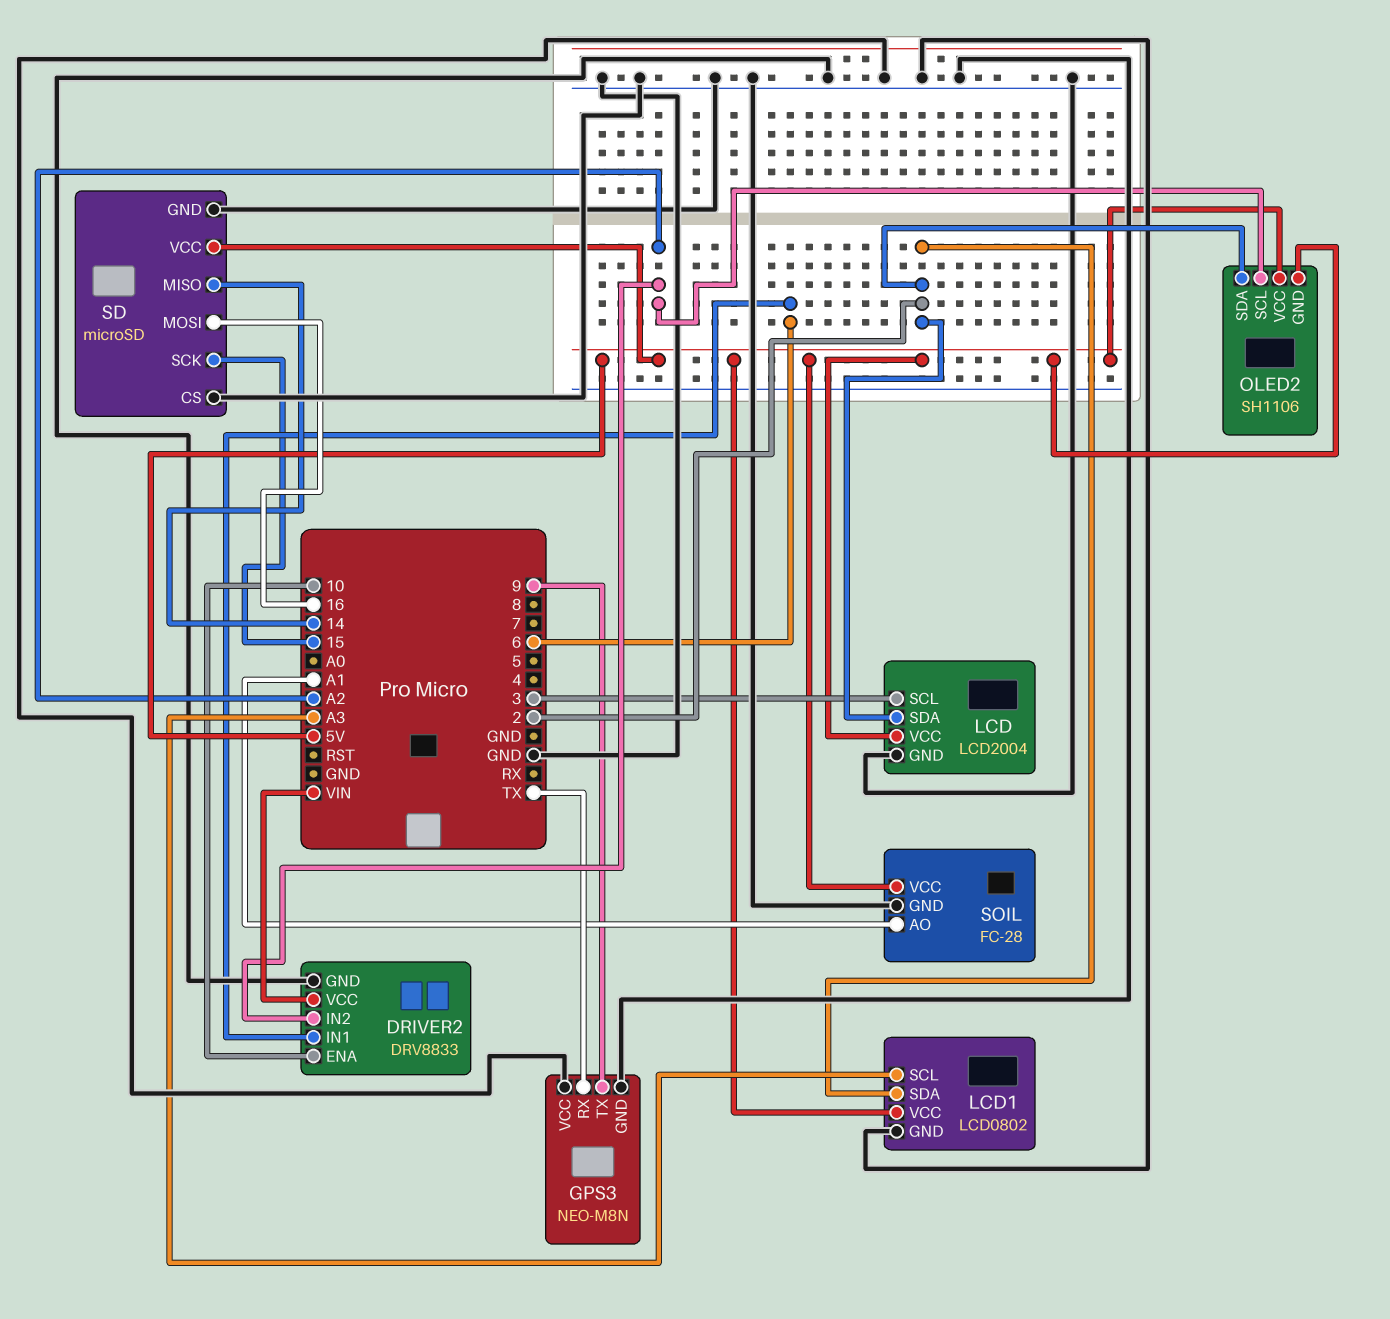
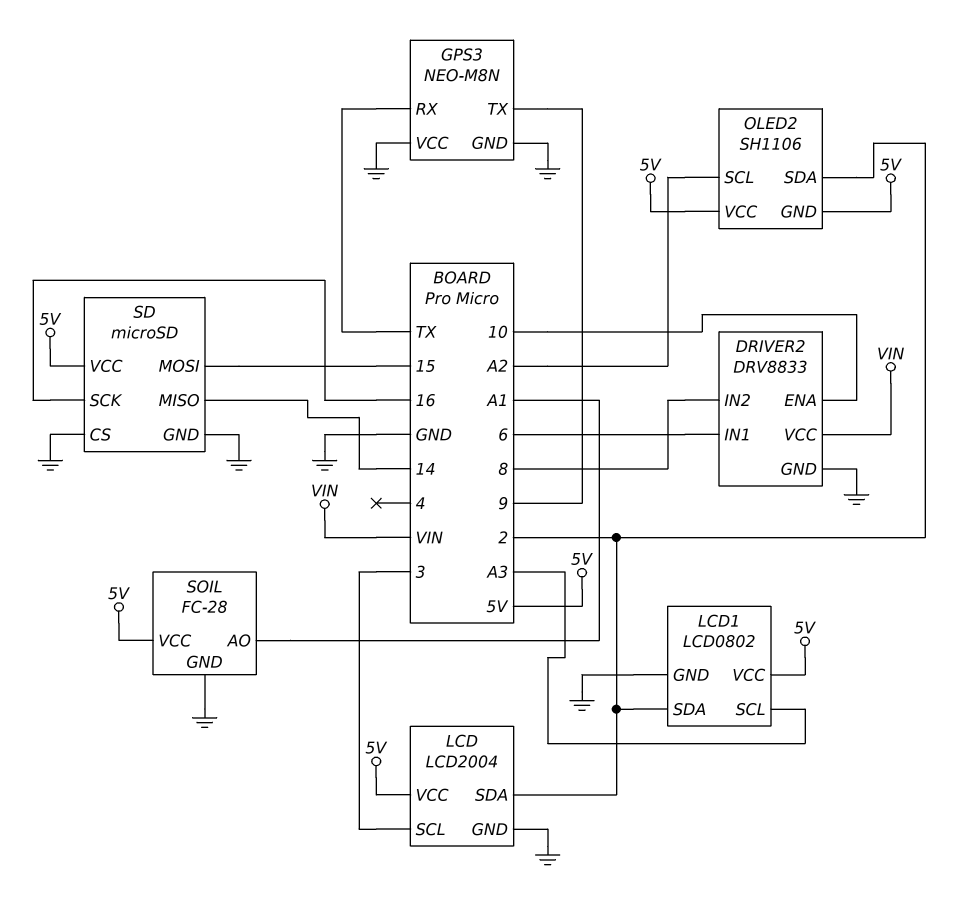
DRIVER2 pin IN2: A2 -> 8
SD pin MOSI: 16 -> 15
SD pin SCK: 15 -> 16

